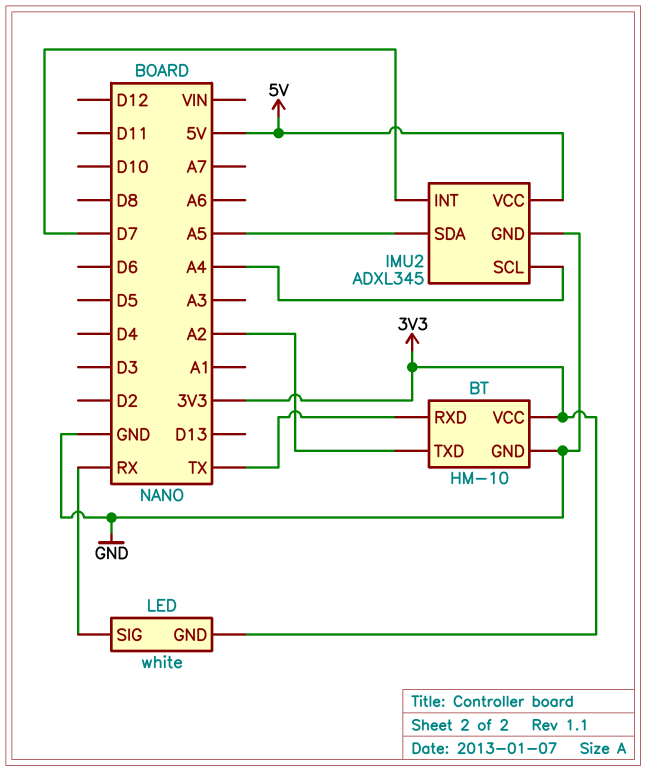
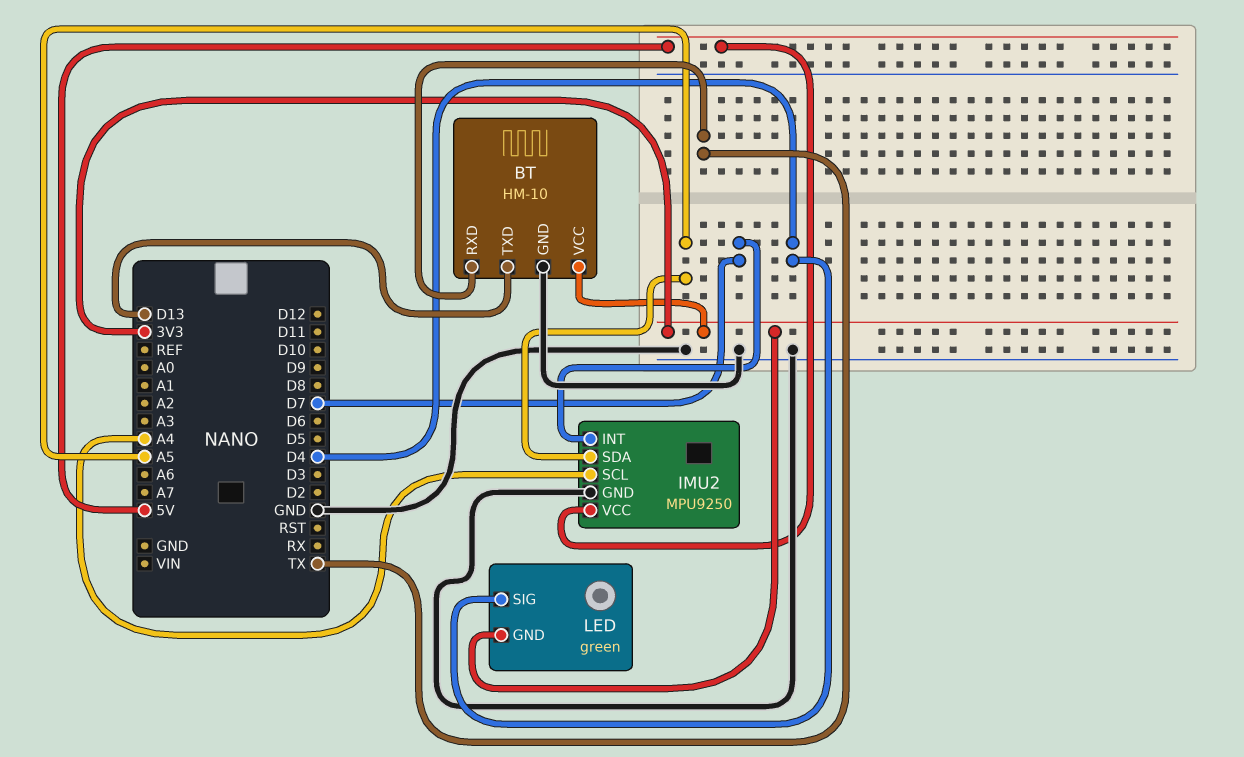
BT pin TXD: A2 -> D13
IMU2: ADXL345 -> MPU9250
LED: white -> green
LED pin SIG: RX -> D4

